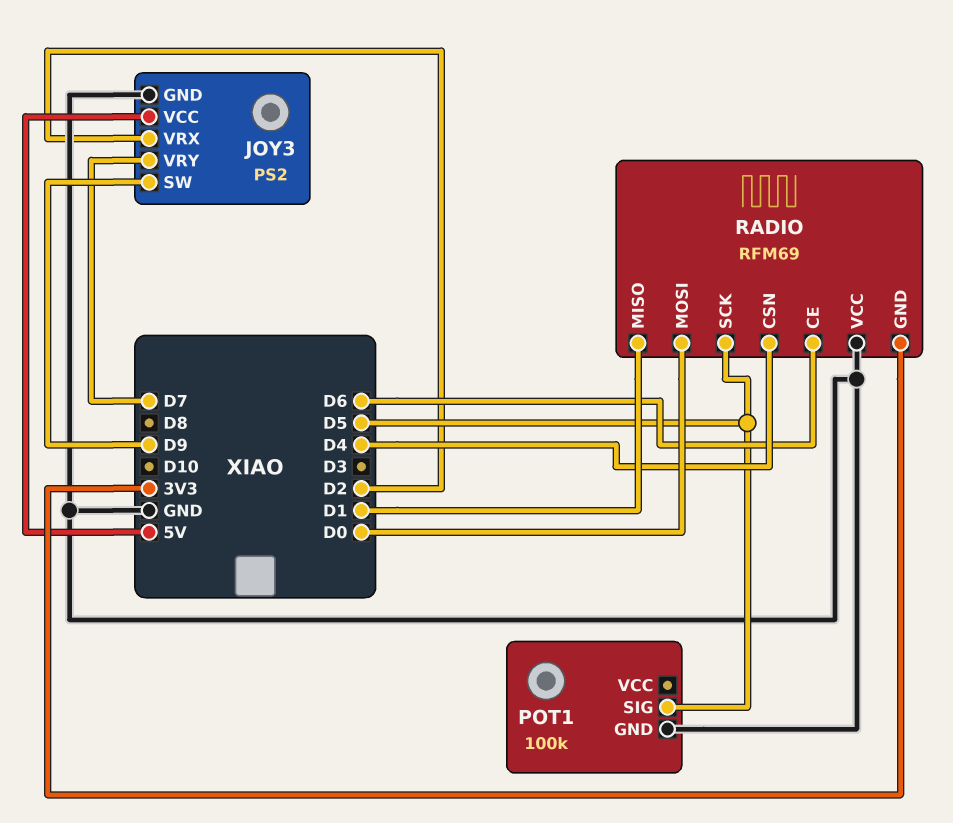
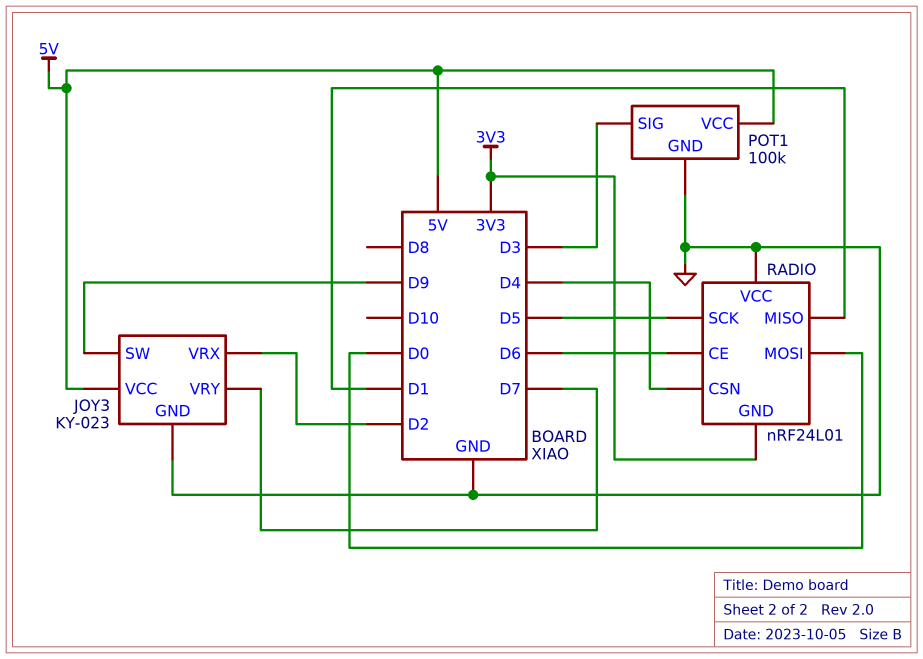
JOY3: PS2 -> KY-023
POT1 pin SIG: D5 -> D3
POT1 pin VCC: none -> 5V
RADIO: RFM69 -> nRF24L01

